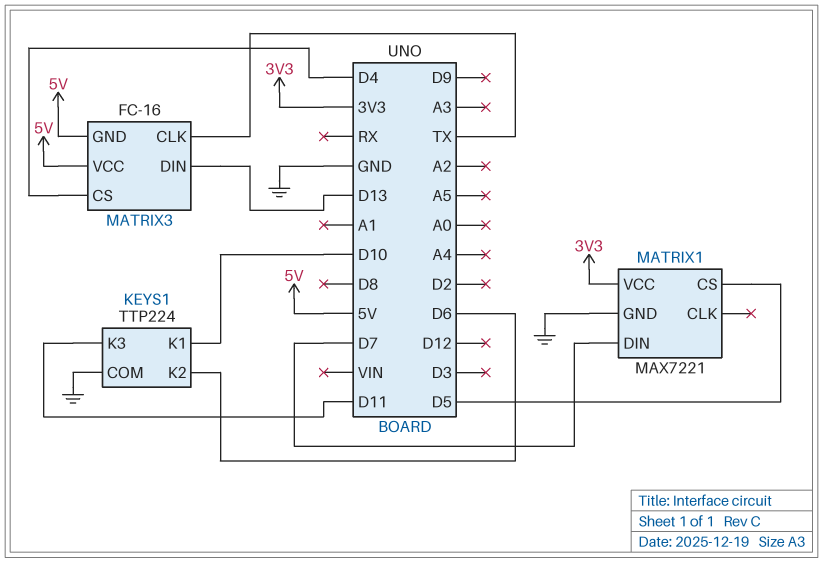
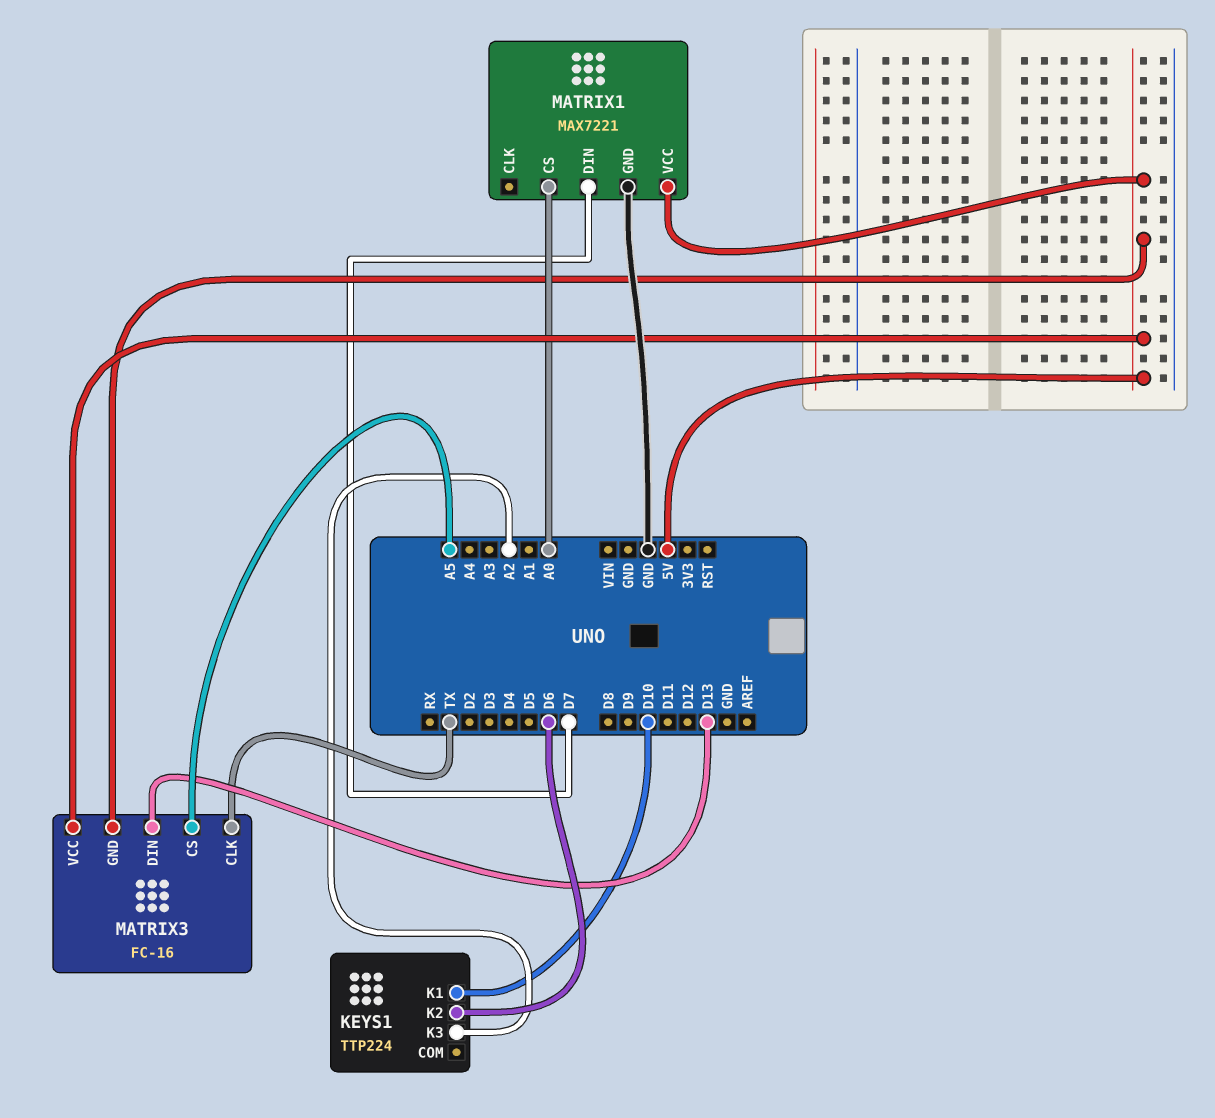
KEYS1 pin COM: GND -> none
KEYS1 pin K3: D11 -> A2
MATRIX1 pin CS: D5 -> A0
MATRIX1 pin VCC: 3V3 -> 5V
MATRIX3 pin CS: D4 -> A5

